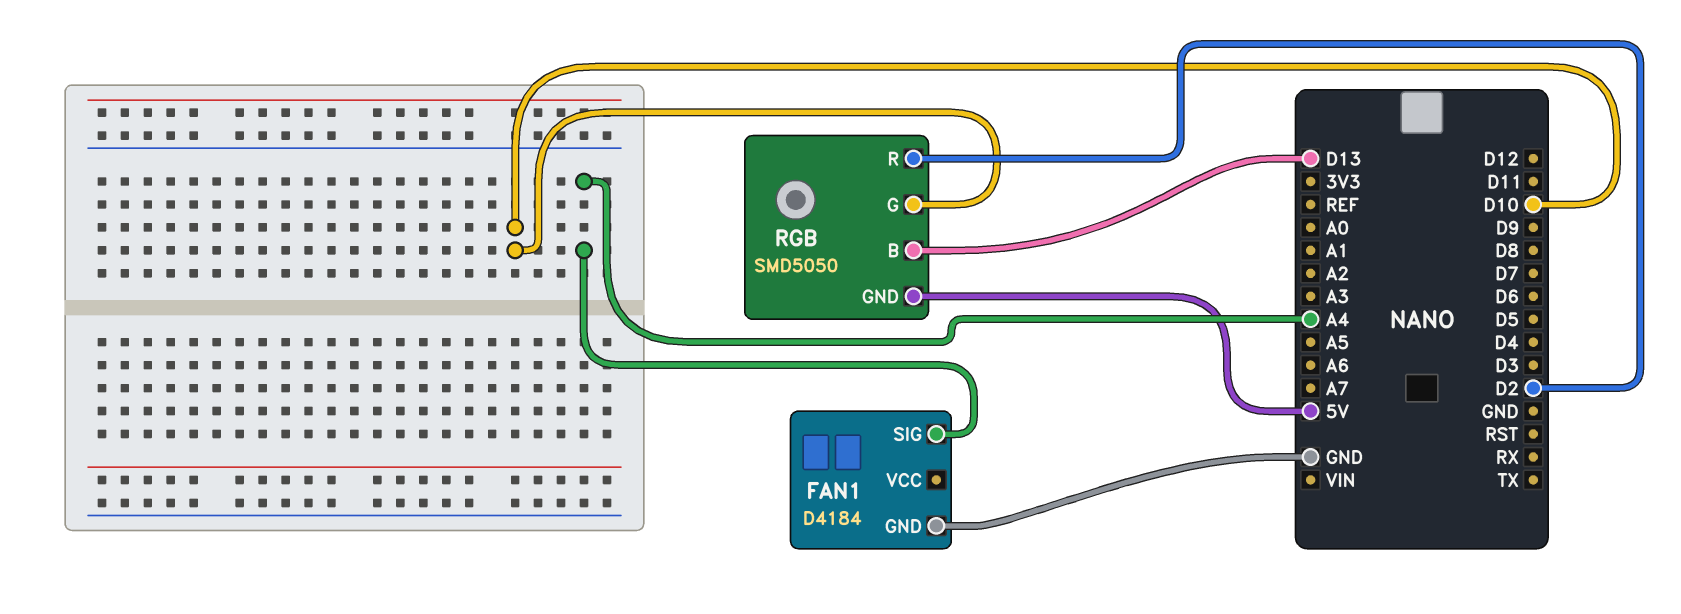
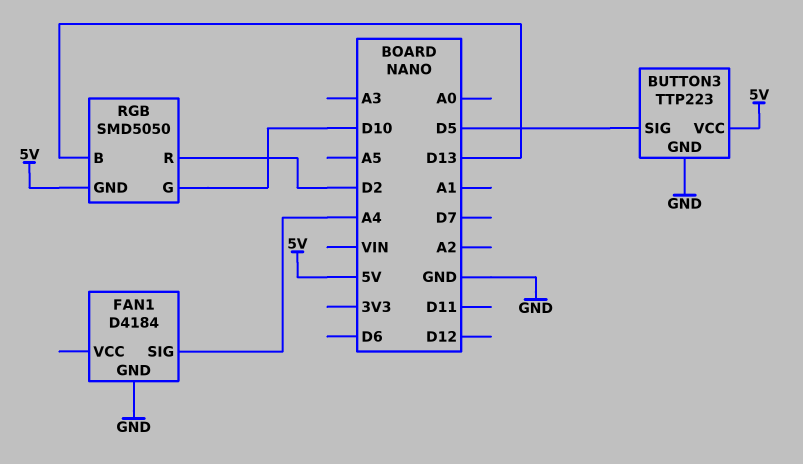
BUTTON3: none -> TTP223
BUTTON3 pin GND: none -> GND
BUTTON3 pin SIG: none -> D5
BUTTON3 pin VCC: none -> 5V

